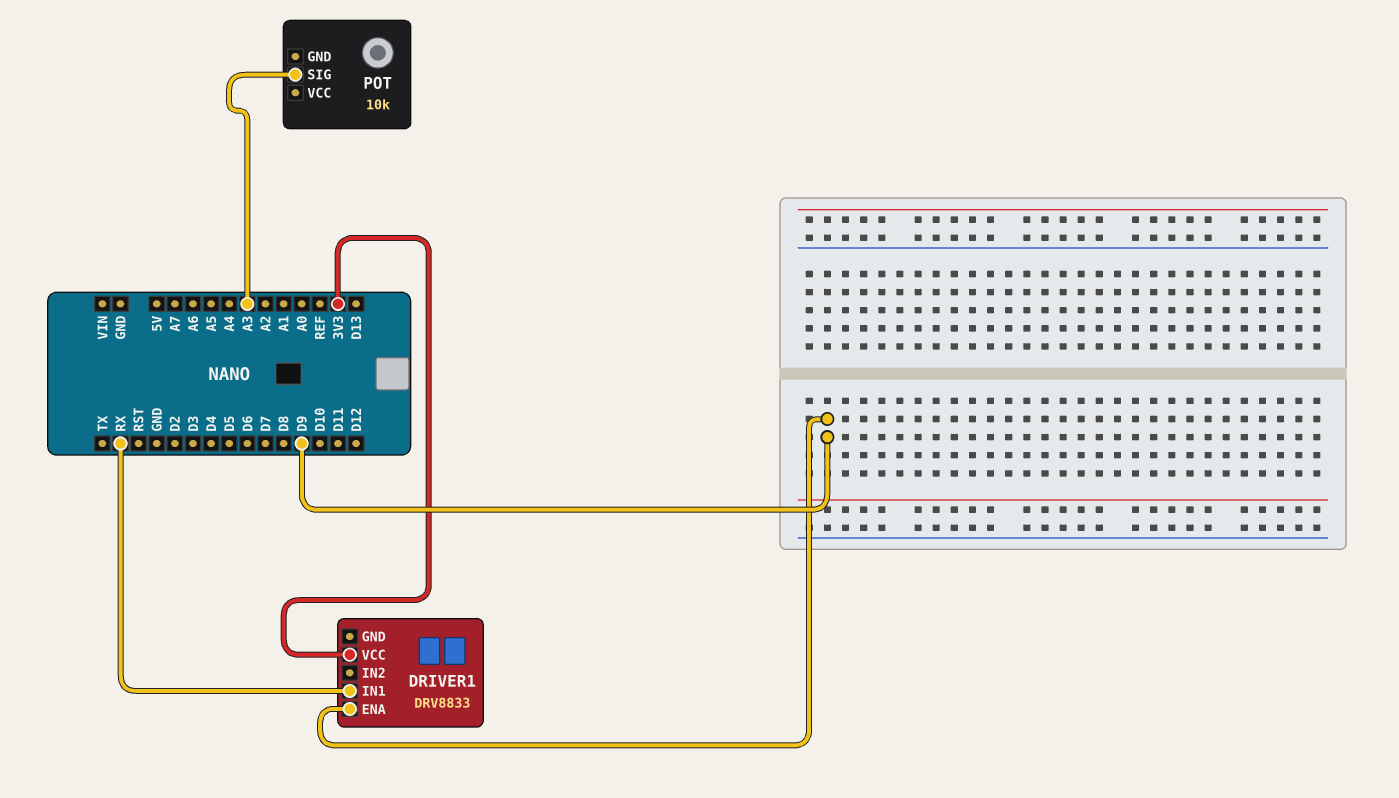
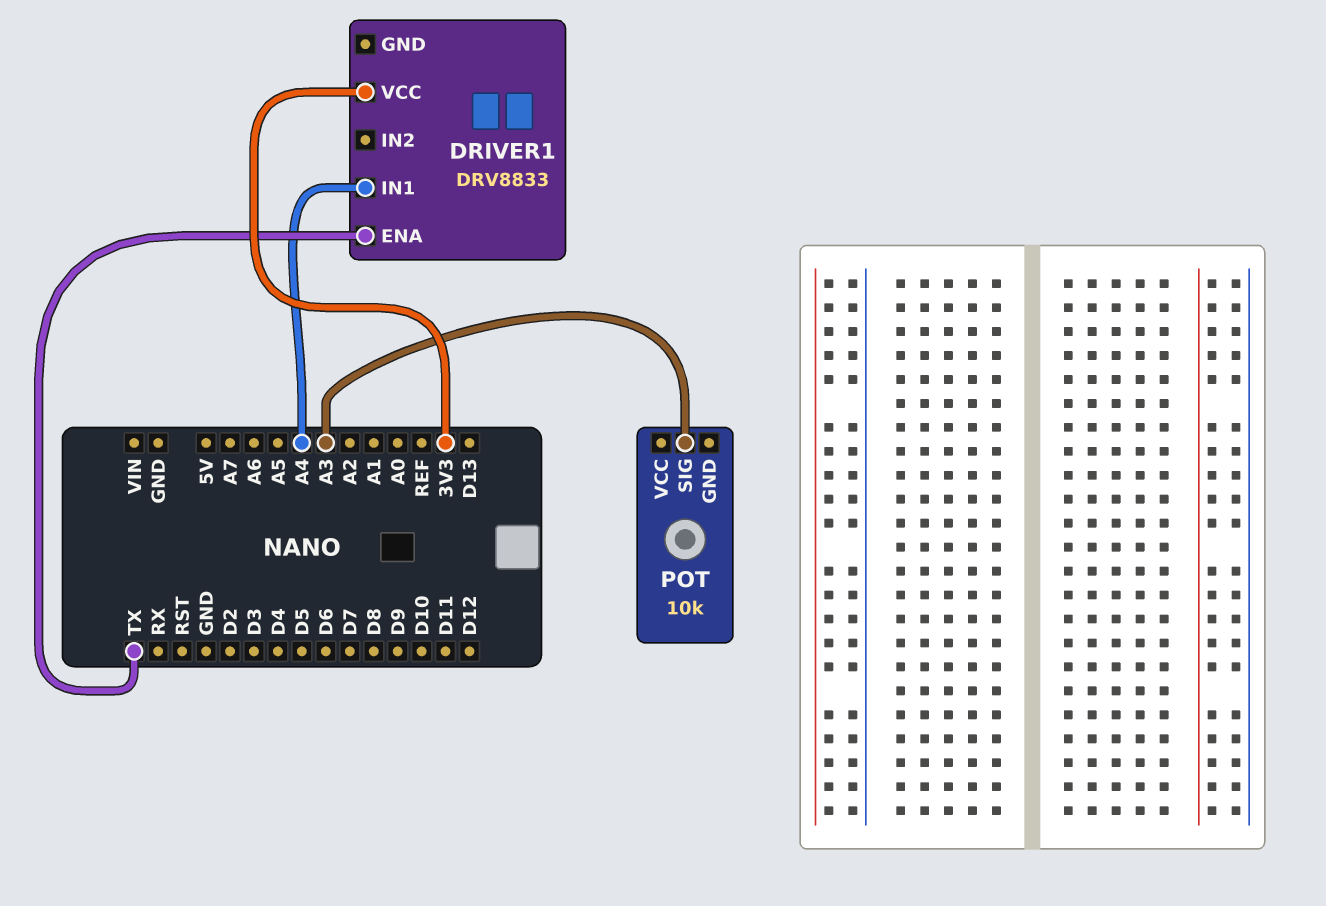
DRIVER1 pin ENA: D9 -> TX
DRIVER1 pin IN1: RX -> A4

